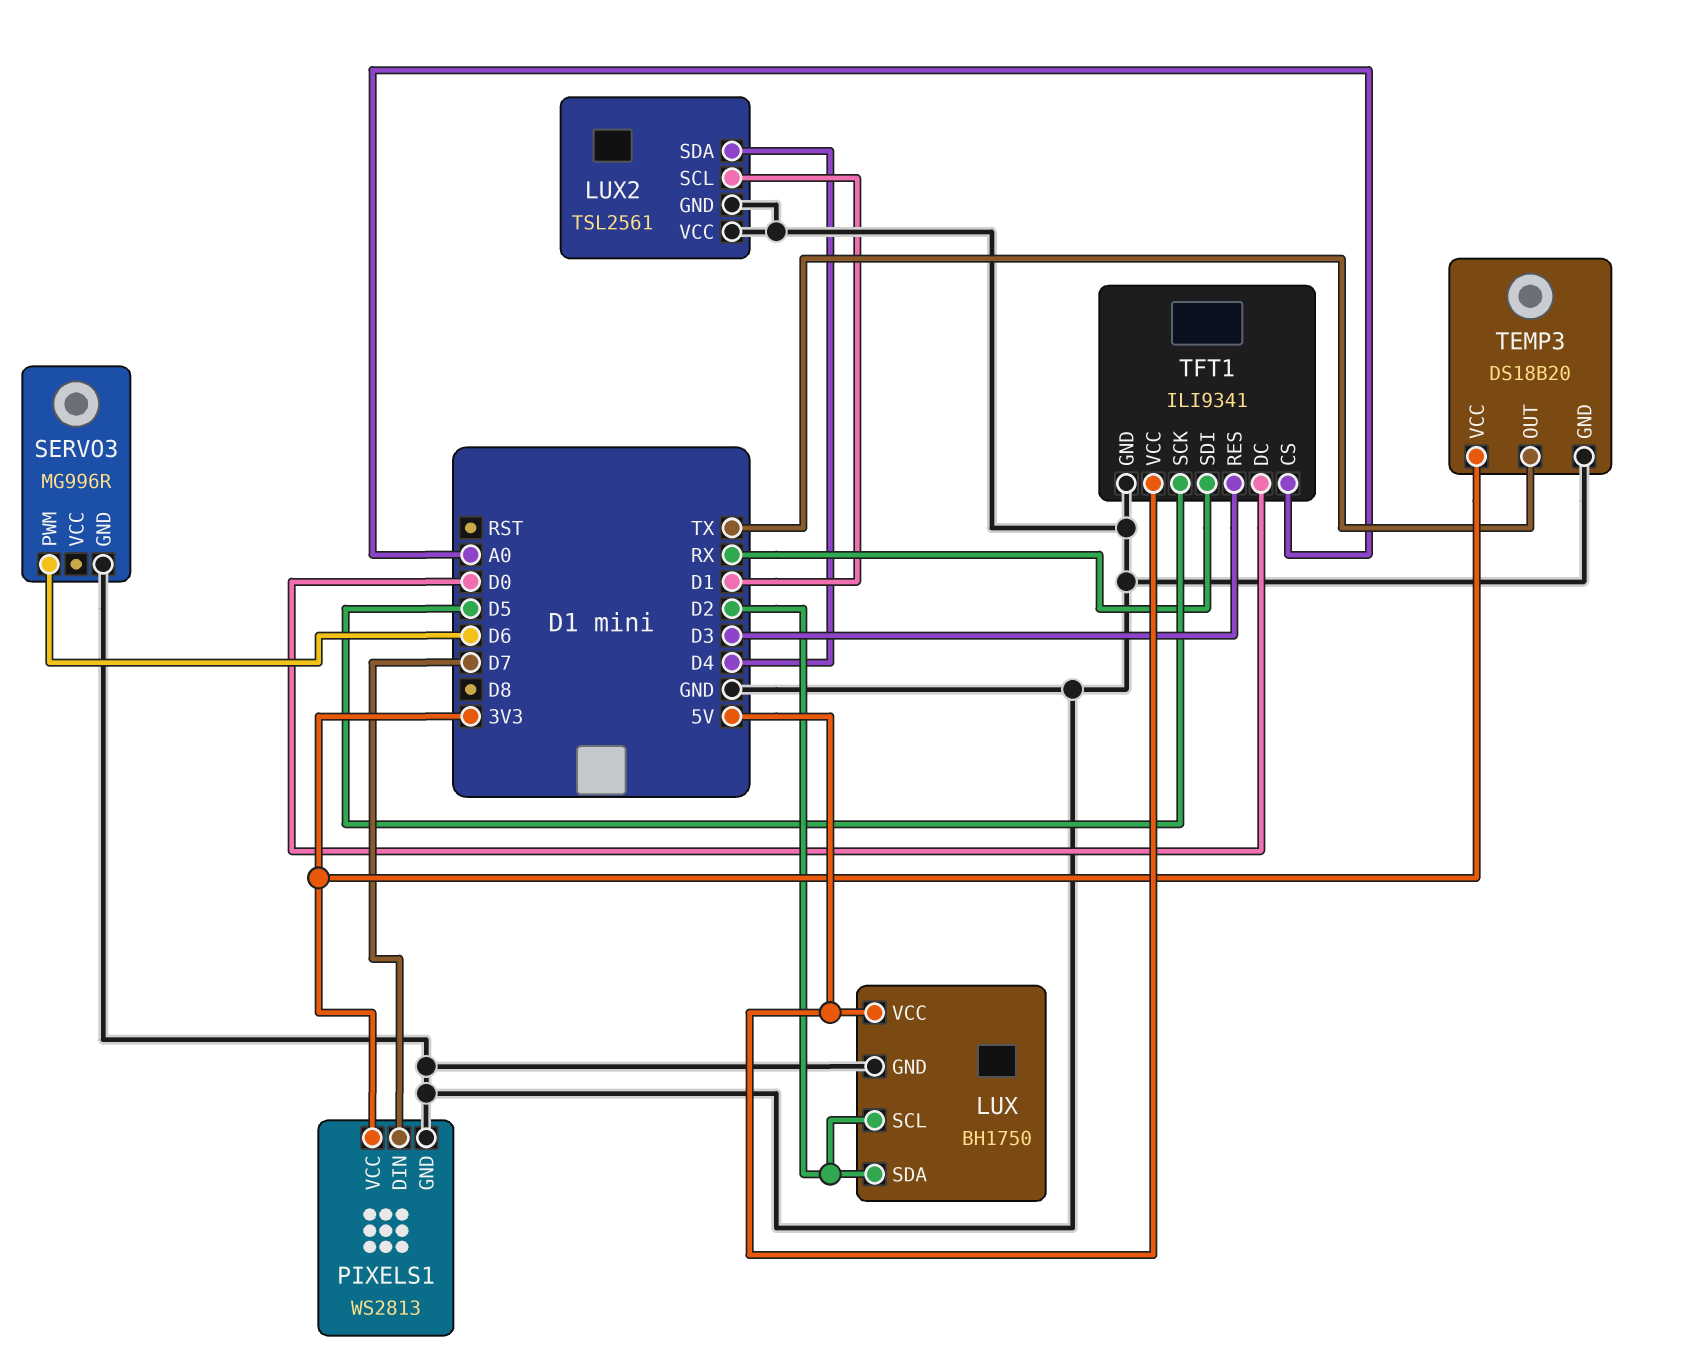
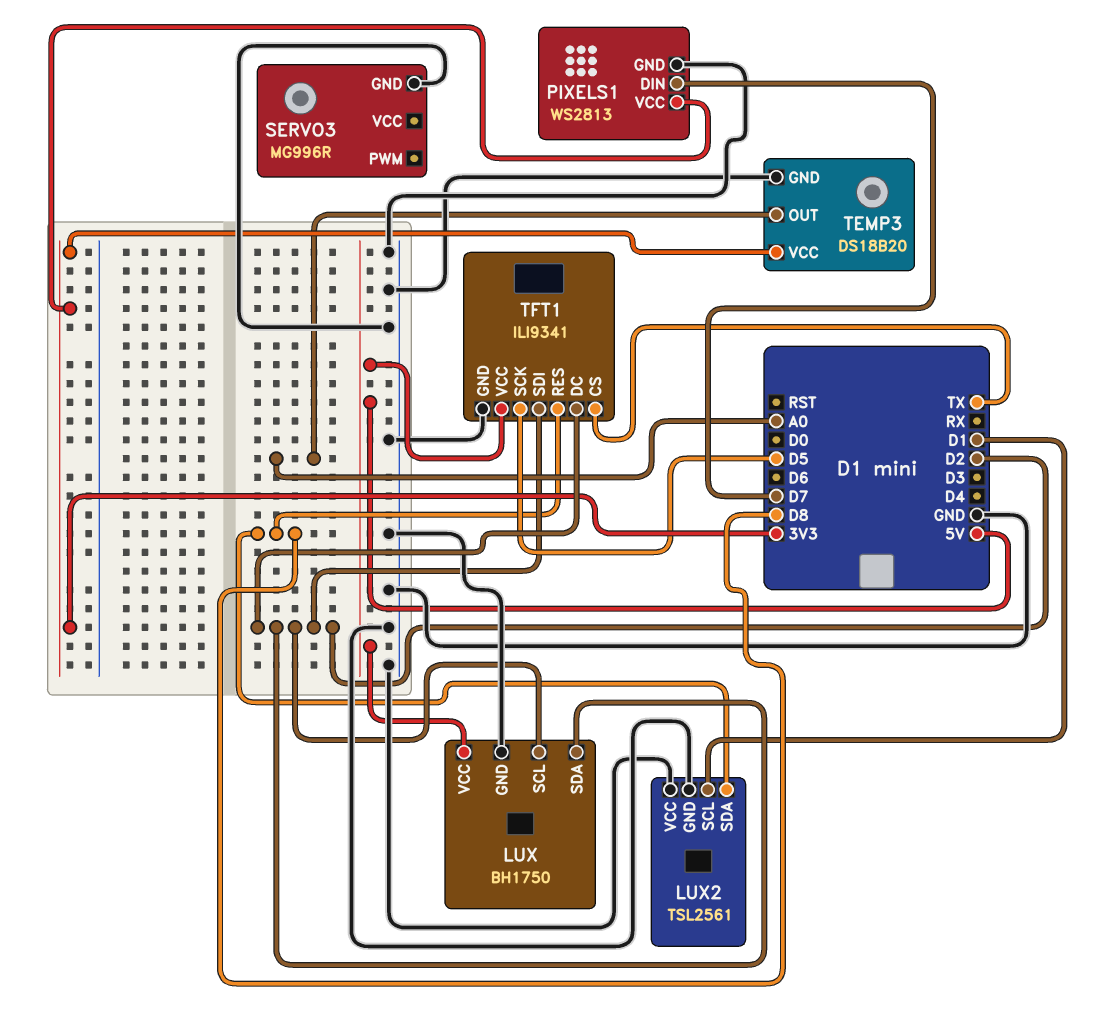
LUX2 pin SDA: D4 -> D8
SERVO3 pin PWM: D6 -> none
TEMP3 pin OUT: TX -> A0
TFT1 pin CS: A0 -> TX
TFT1 pin DC: D0 -> D2
TFT1 pin RES: D3 -> D8
TFT1 pin SDI: RX -> D2

